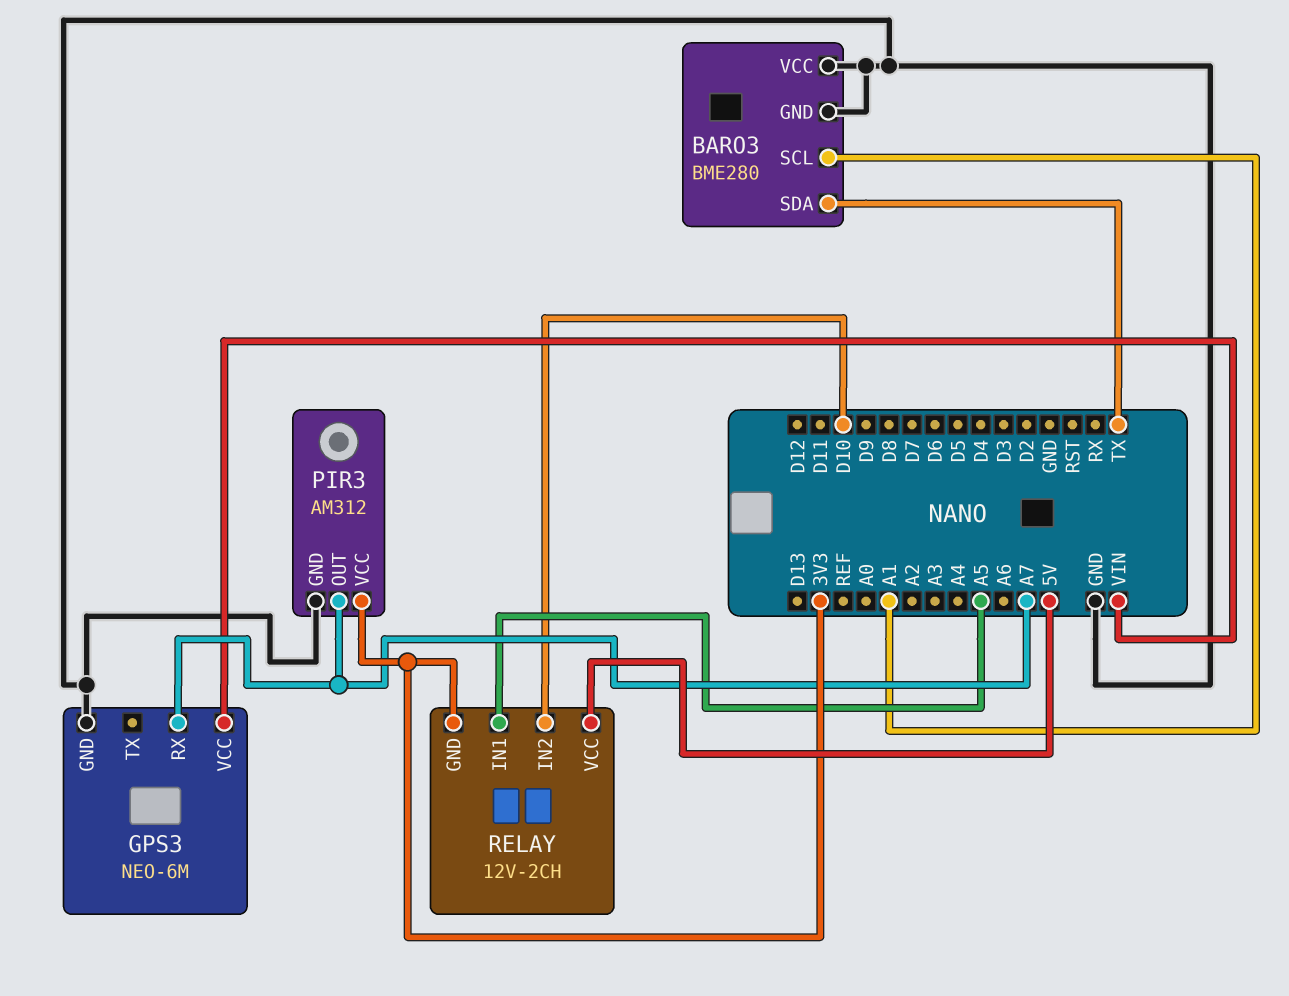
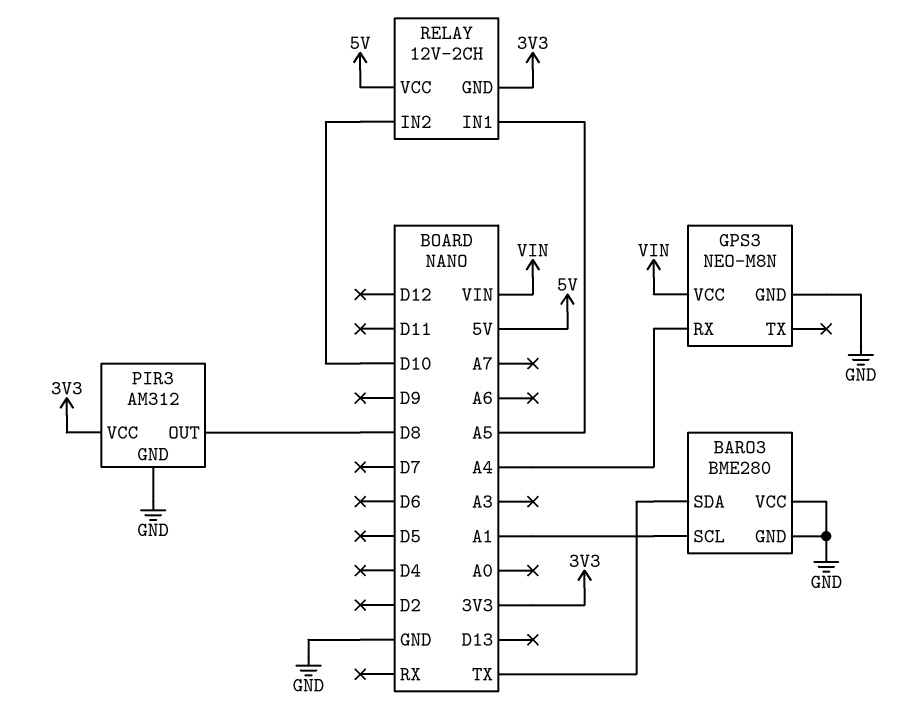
GPS3: NEO-6M -> NEO-M8N
GPS3 pin RX: A7 -> A4
PIR3 pin OUT: A7 -> D8

